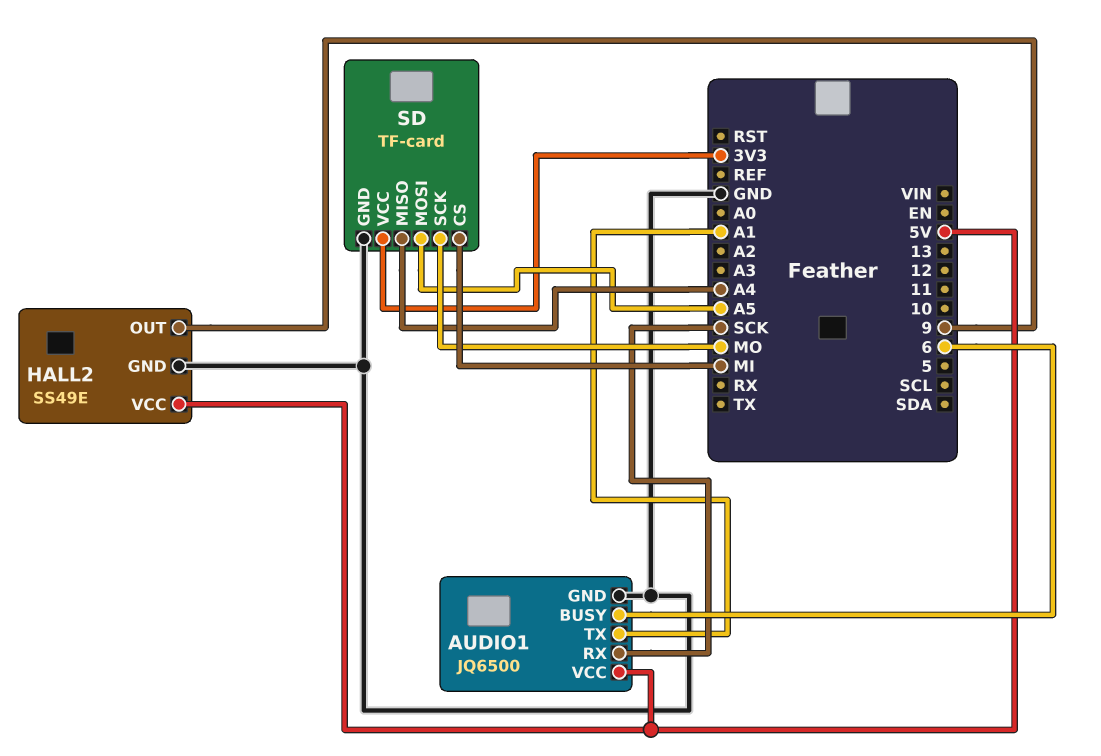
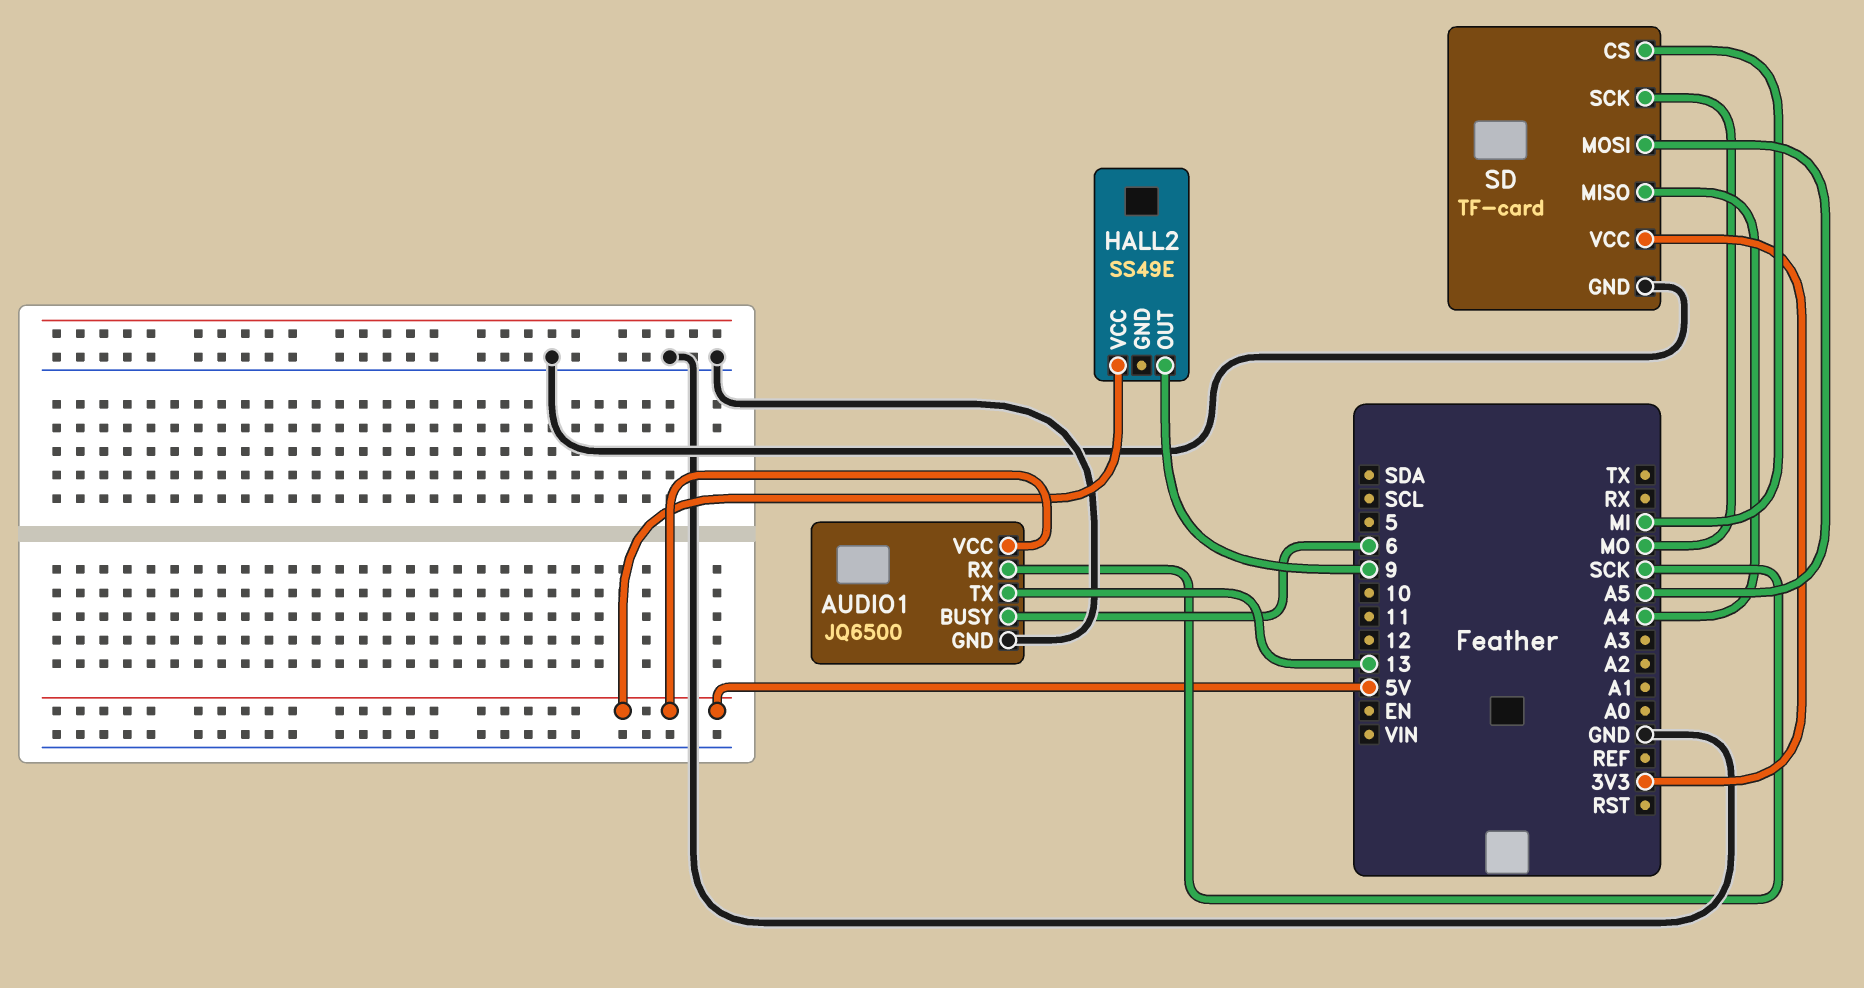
AUDIO1 pin TX: A1 -> 13
HALL2 pin GND: GND -> none

